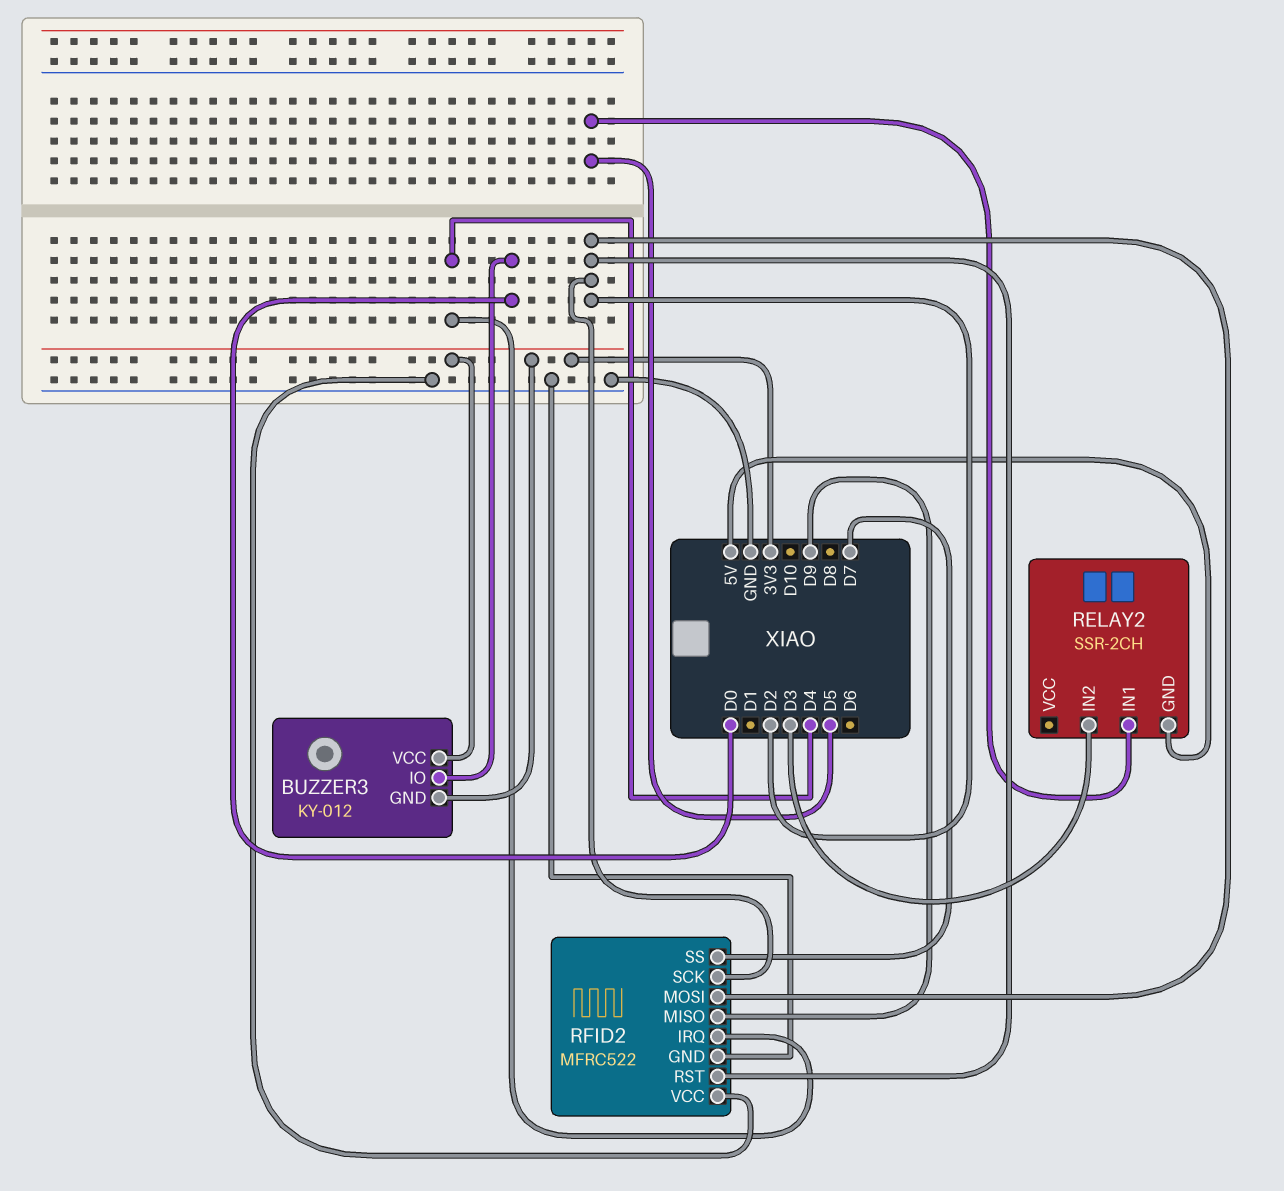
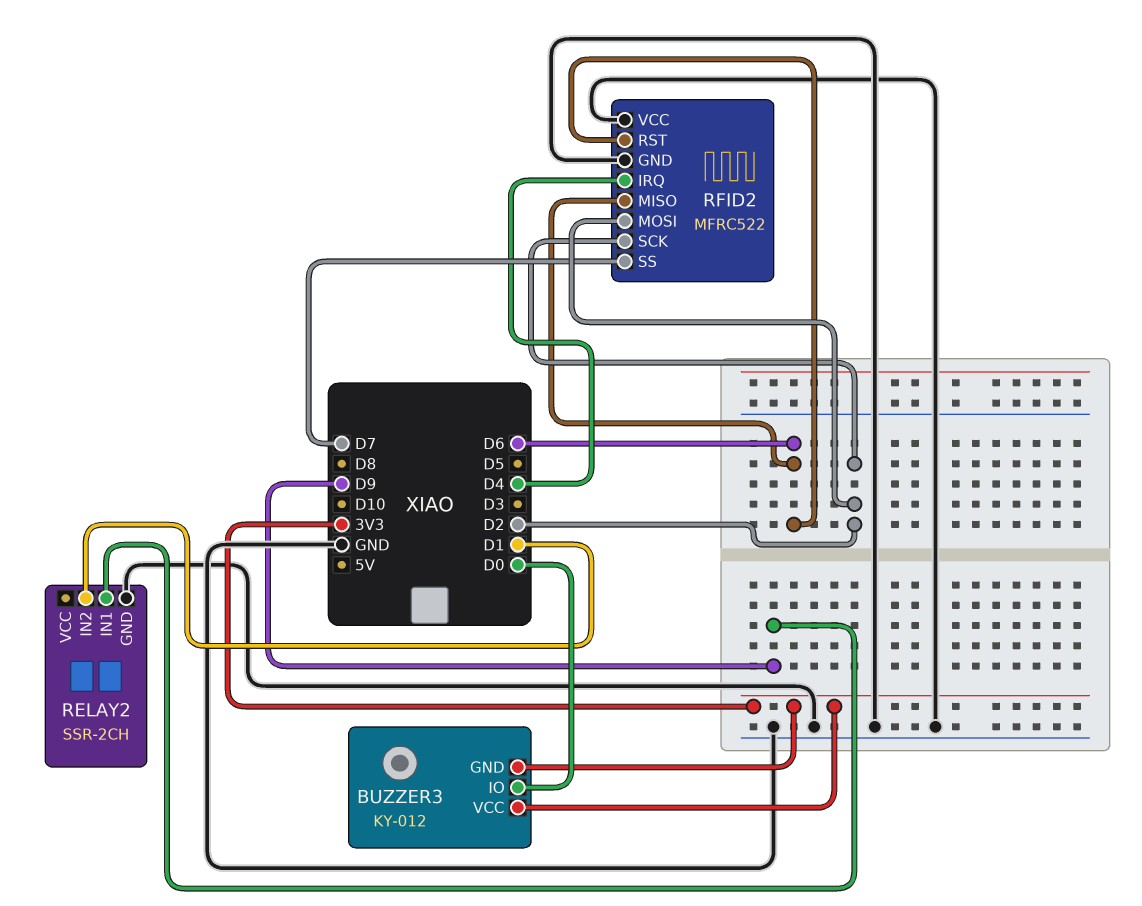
RELAY2 pin GND: 5V -> GND
RELAY2 pin IN1: D5 -> D9
RELAY2 pin IN2: D3 -> D1
RFID2 pin MISO: D9 -> D6
RFID2 pin RST: D2 -> D6

